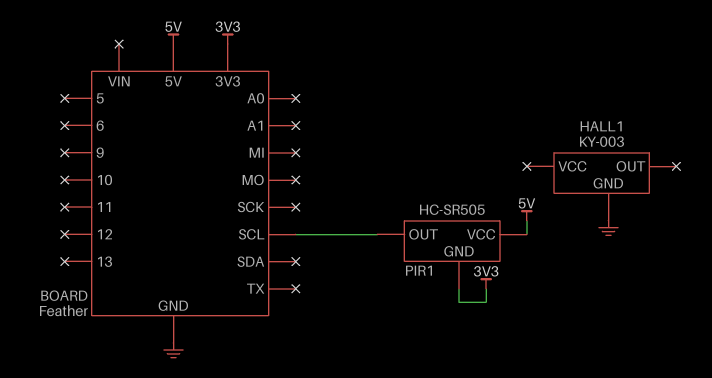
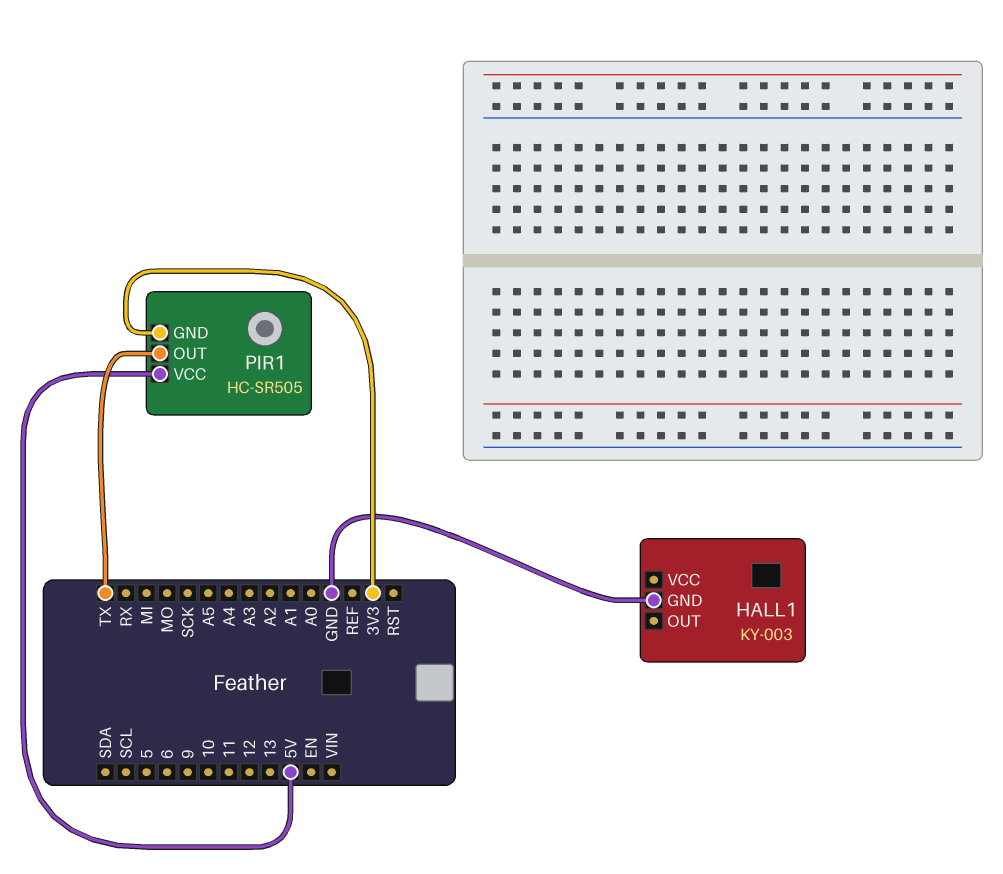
PIR1 pin OUT: SCL -> TX

